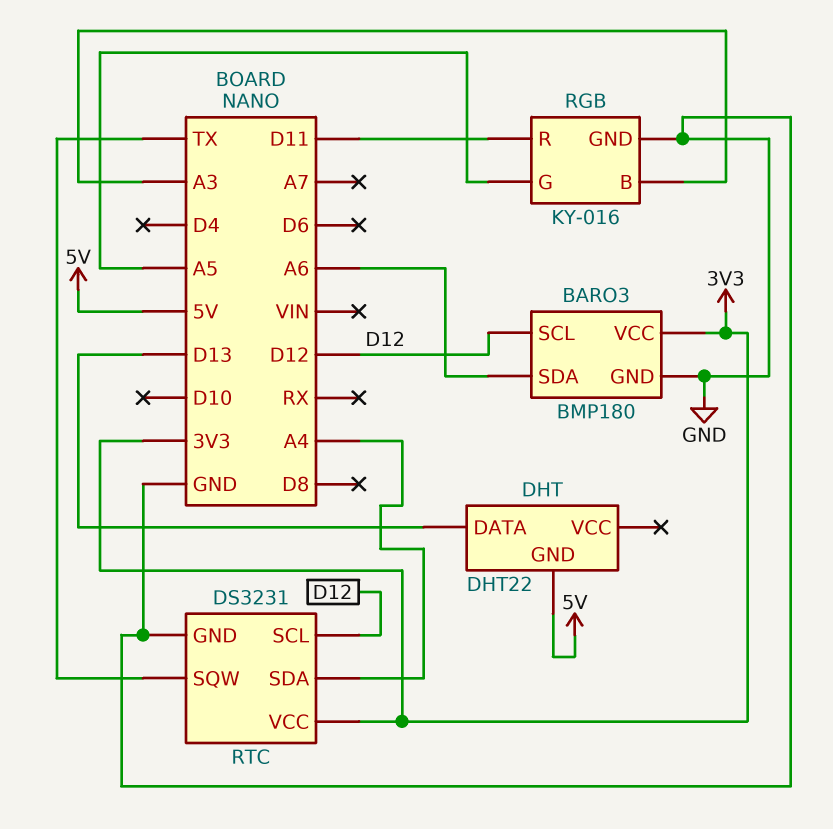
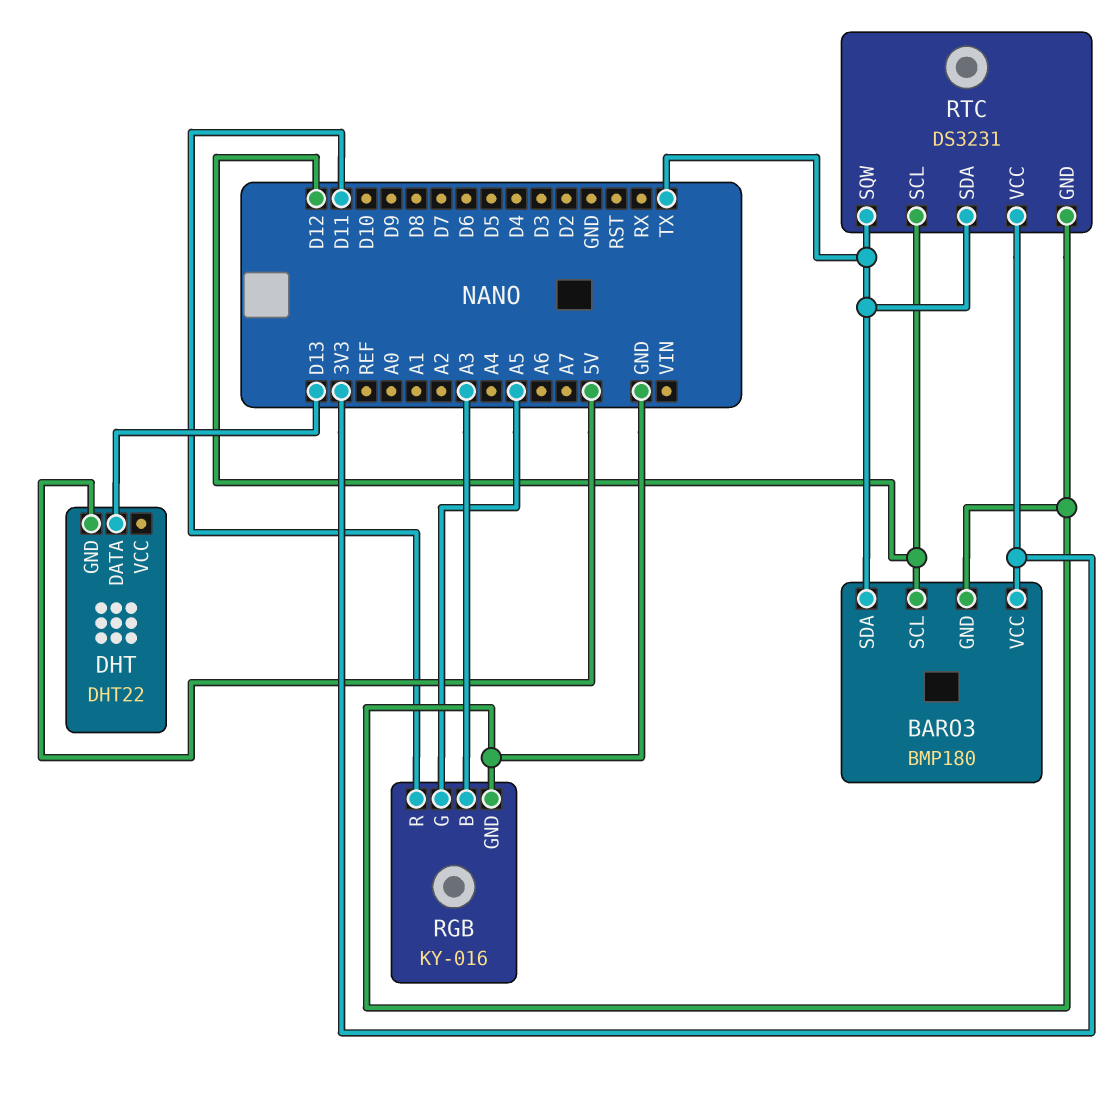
BARO3 pin SDA: A6 -> TX
RTC pin SDA: A4 -> TX

